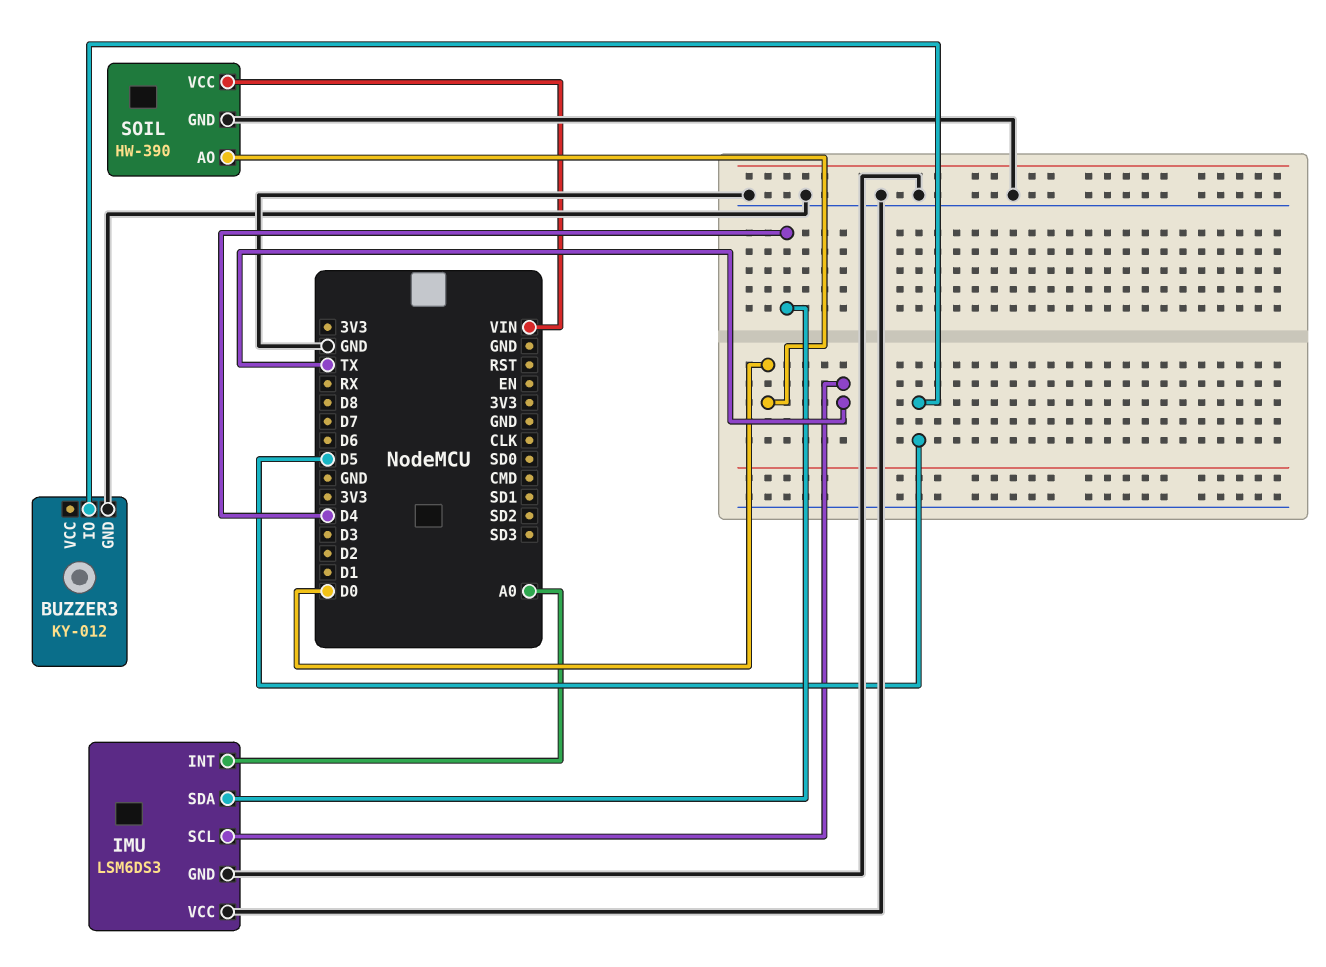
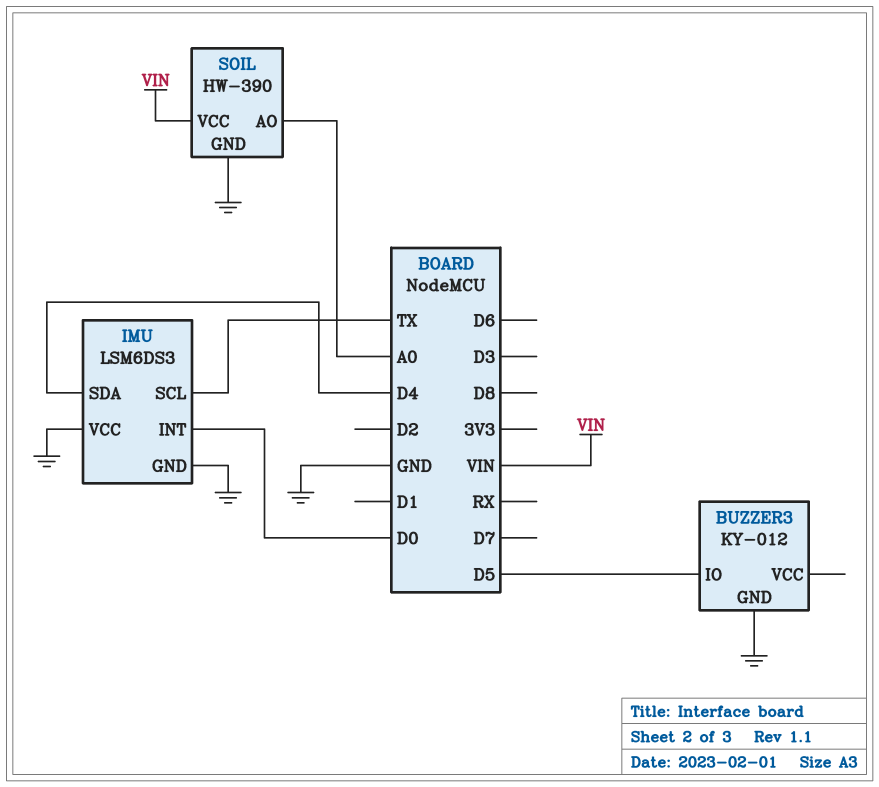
IMU pin INT: A0 -> D0
SOIL pin AO: D0 -> A0

